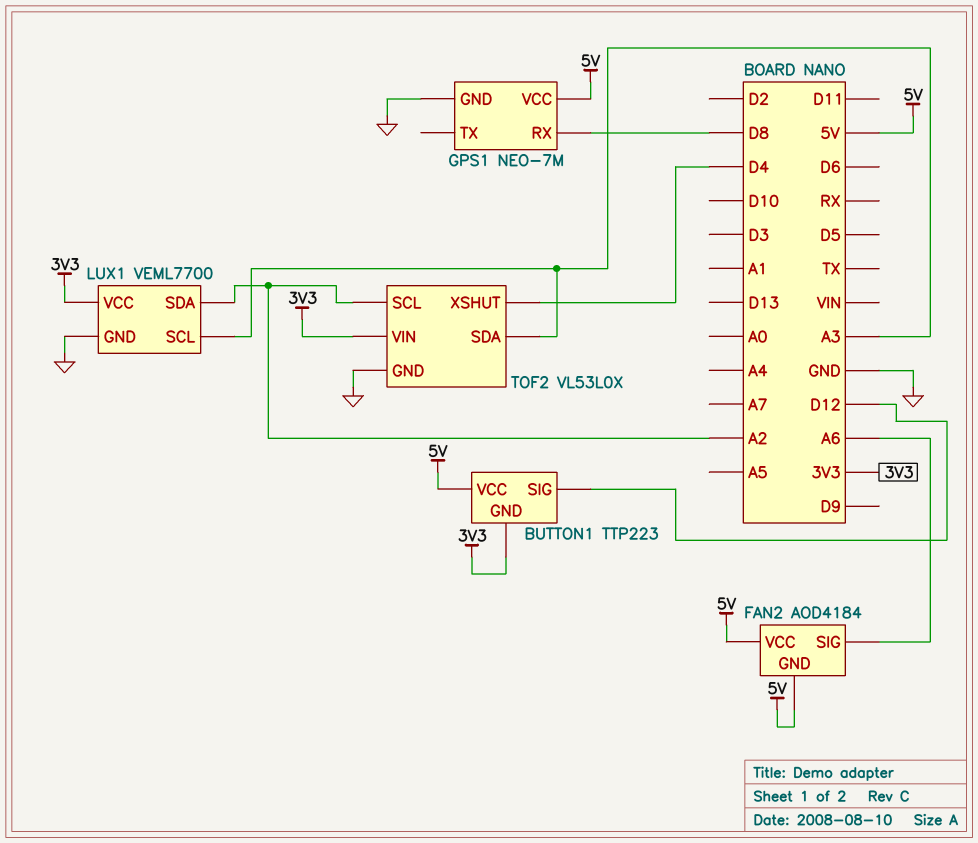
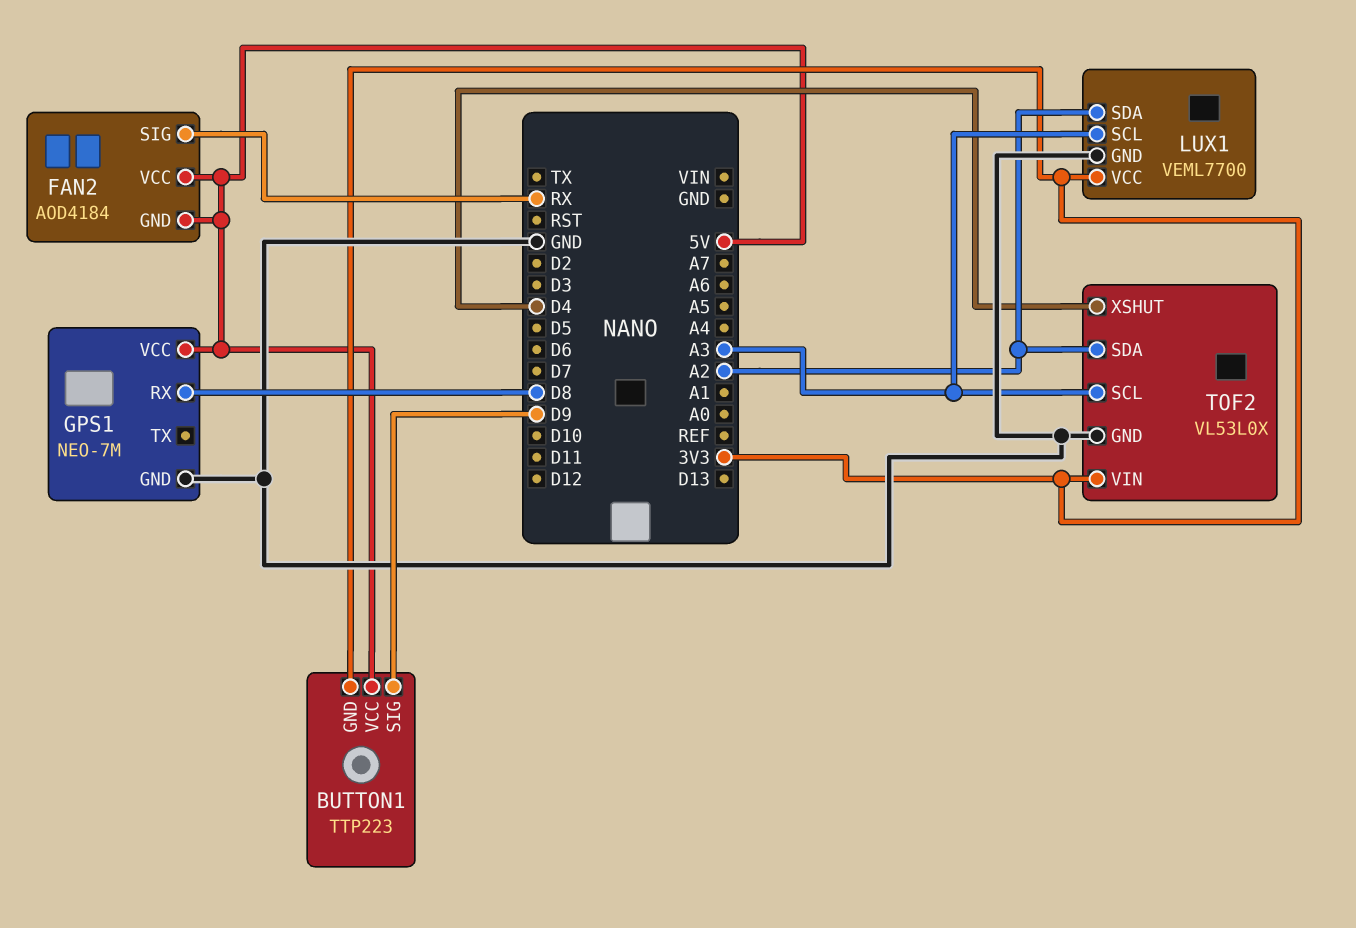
BUTTON1 pin SIG: D12 -> D9
FAN2 pin SIG: A6 -> RX
TOF2 pin SCL: A2 -> A3
TOF2 pin SDA: A3 -> A2

